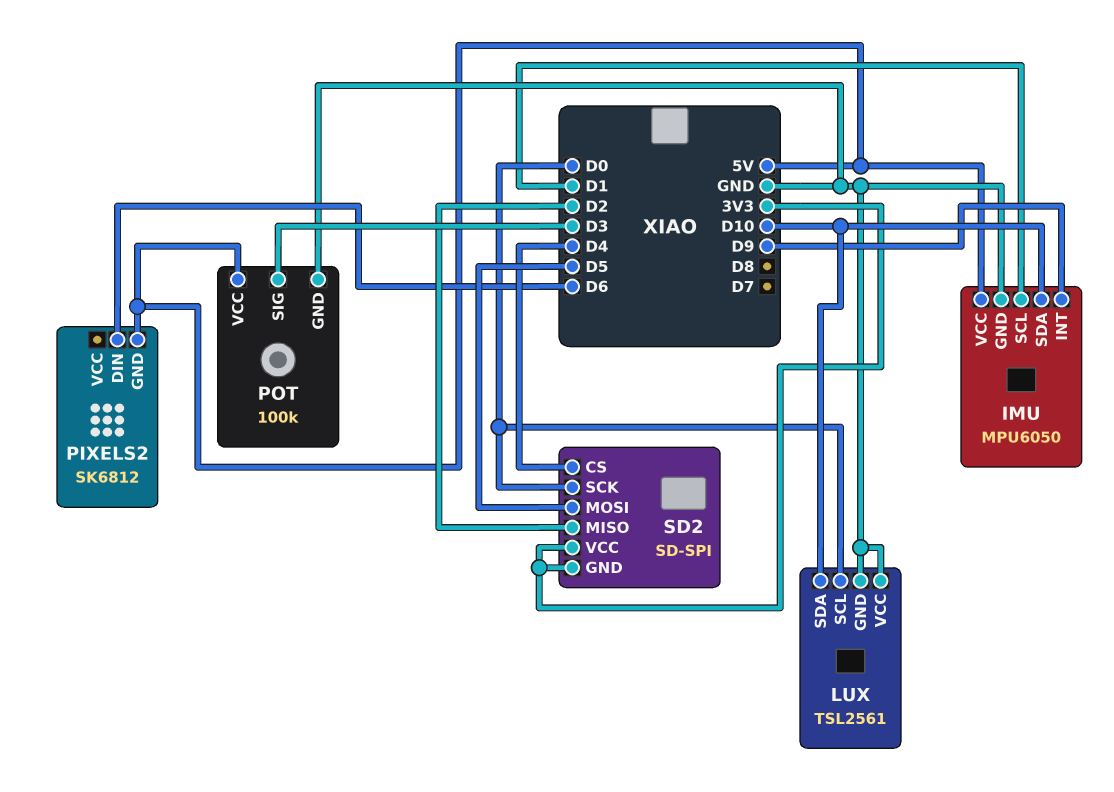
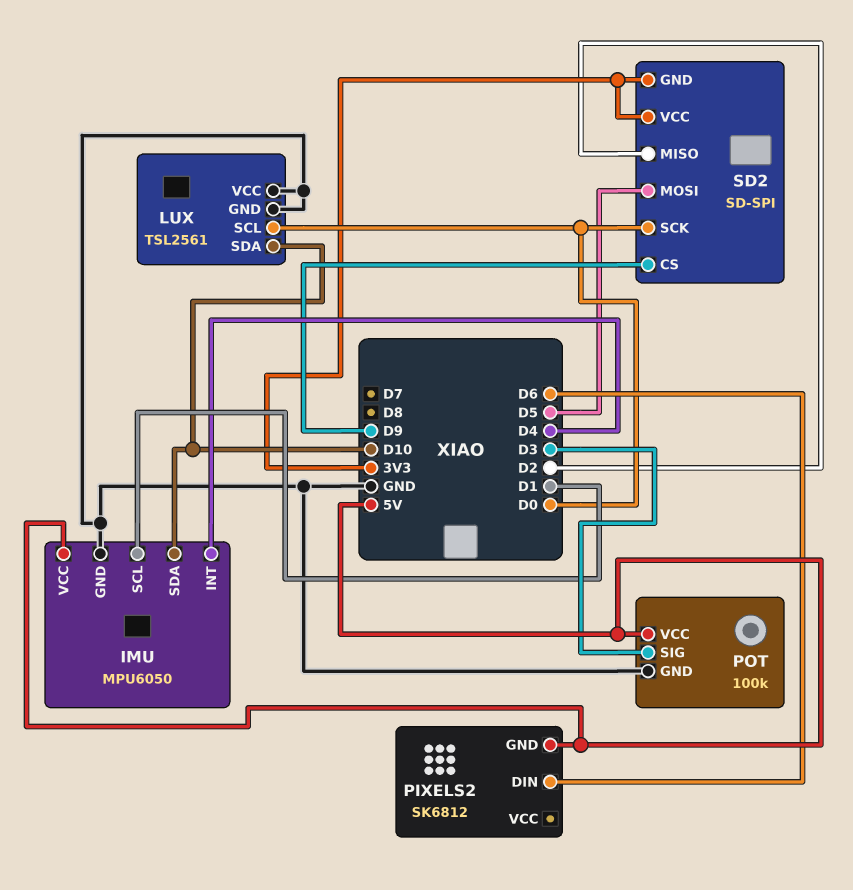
IMU pin INT: D9 -> D4
SD2 pin CS: D4 -> D9

